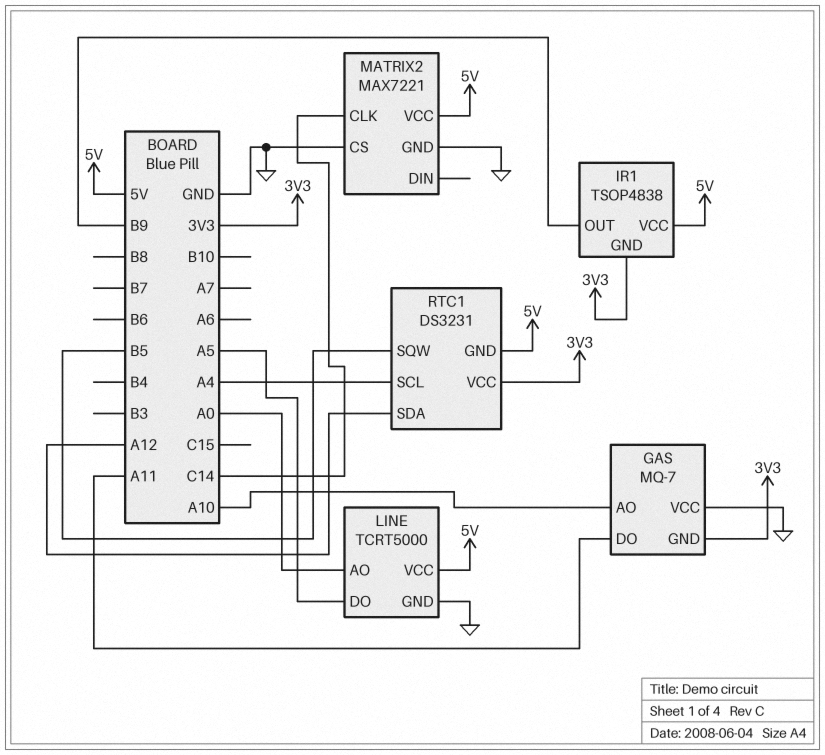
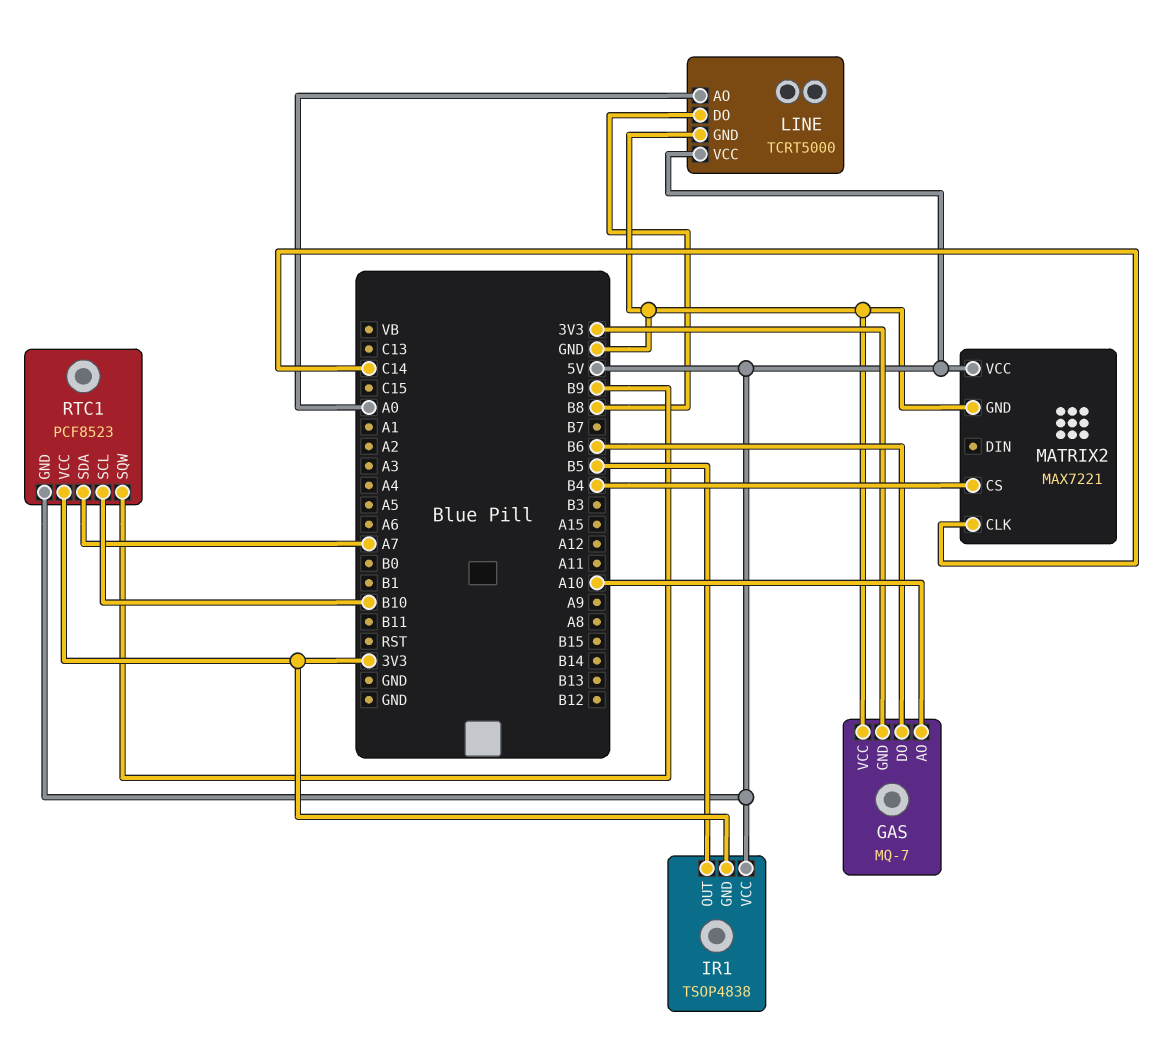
GAS pin DO: A11 -> B6
IR1 pin OUT: B9 -> B5
LINE pin DO: A5 -> B8
MATRIX2 pin CS: GND -> B4
RTC1: DS3231 -> PCF8523
RTC1 pin SCL: A4 -> B10
RTC1 pin SDA: A12 -> A7
RTC1 pin SQW: B5 -> B9

